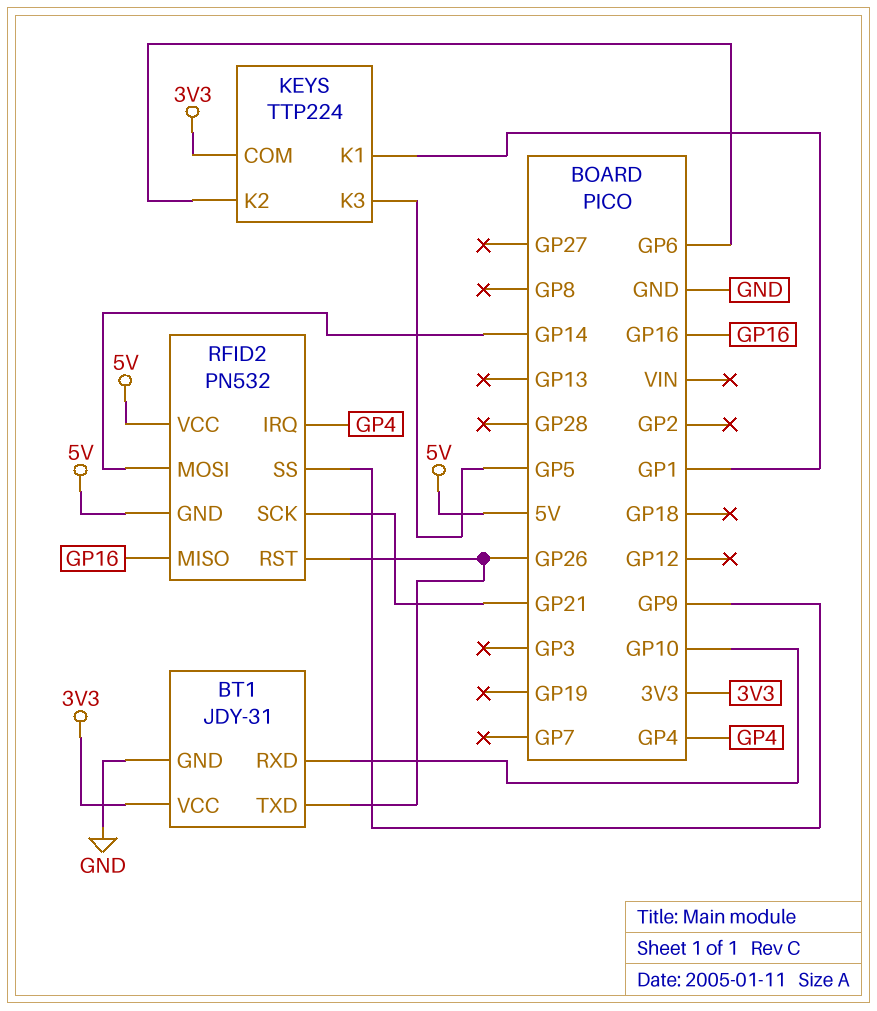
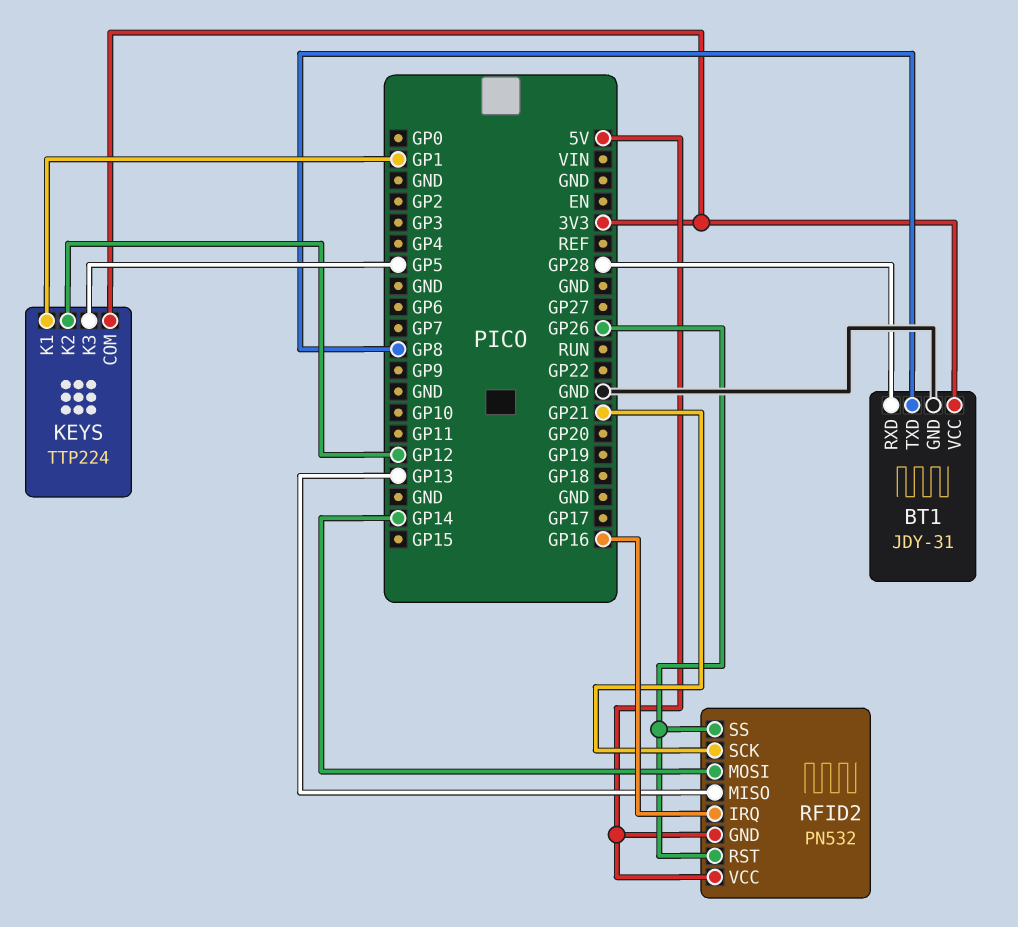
BT1 pin RXD: GP10 -> GP28
BT1 pin TXD: GP26 -> GP8
KEYS pin K2: GP6 -> GP12
RFID2 pin IRQ: GP4 -> GP16
RFID2 pin MISO: GP16 -> GP13
RFID2 pin SS: GP9 -> GP26

